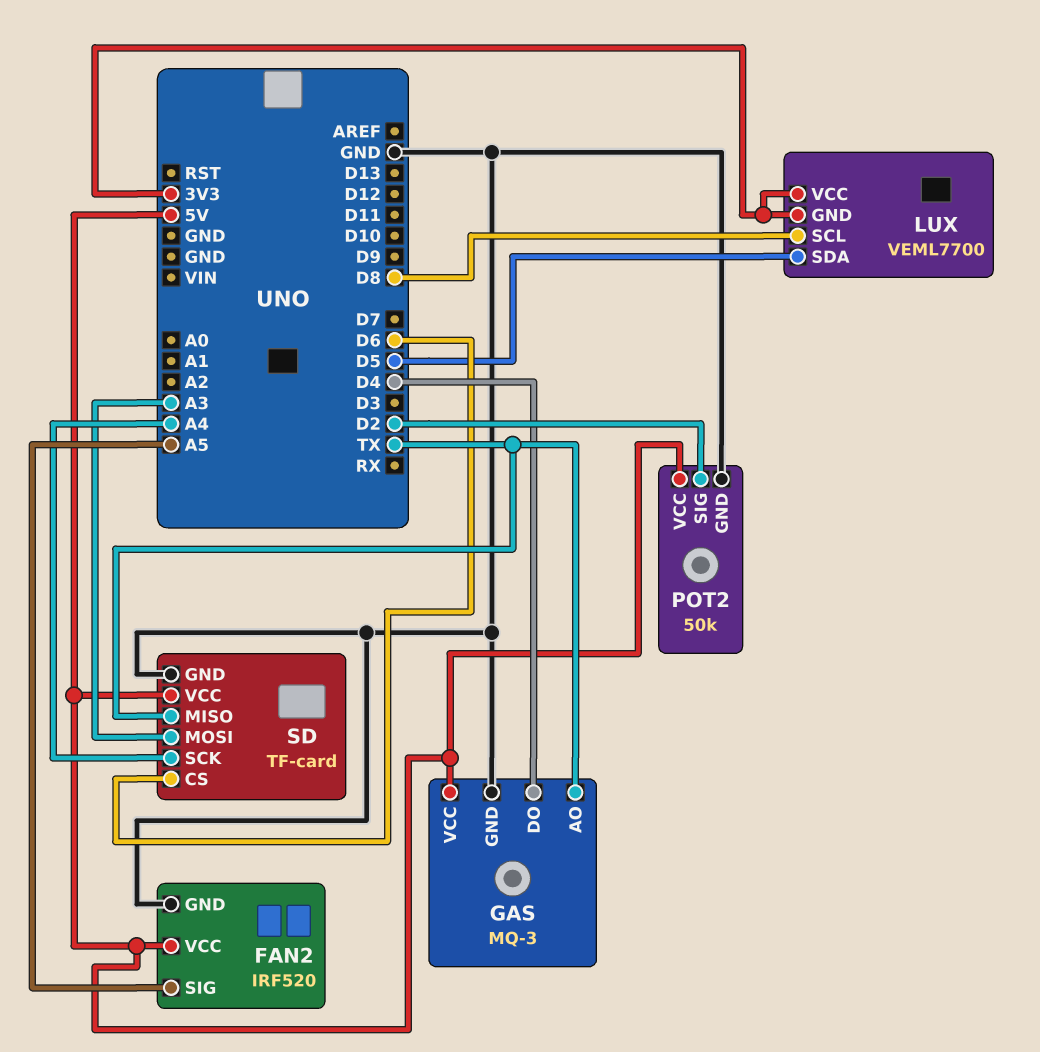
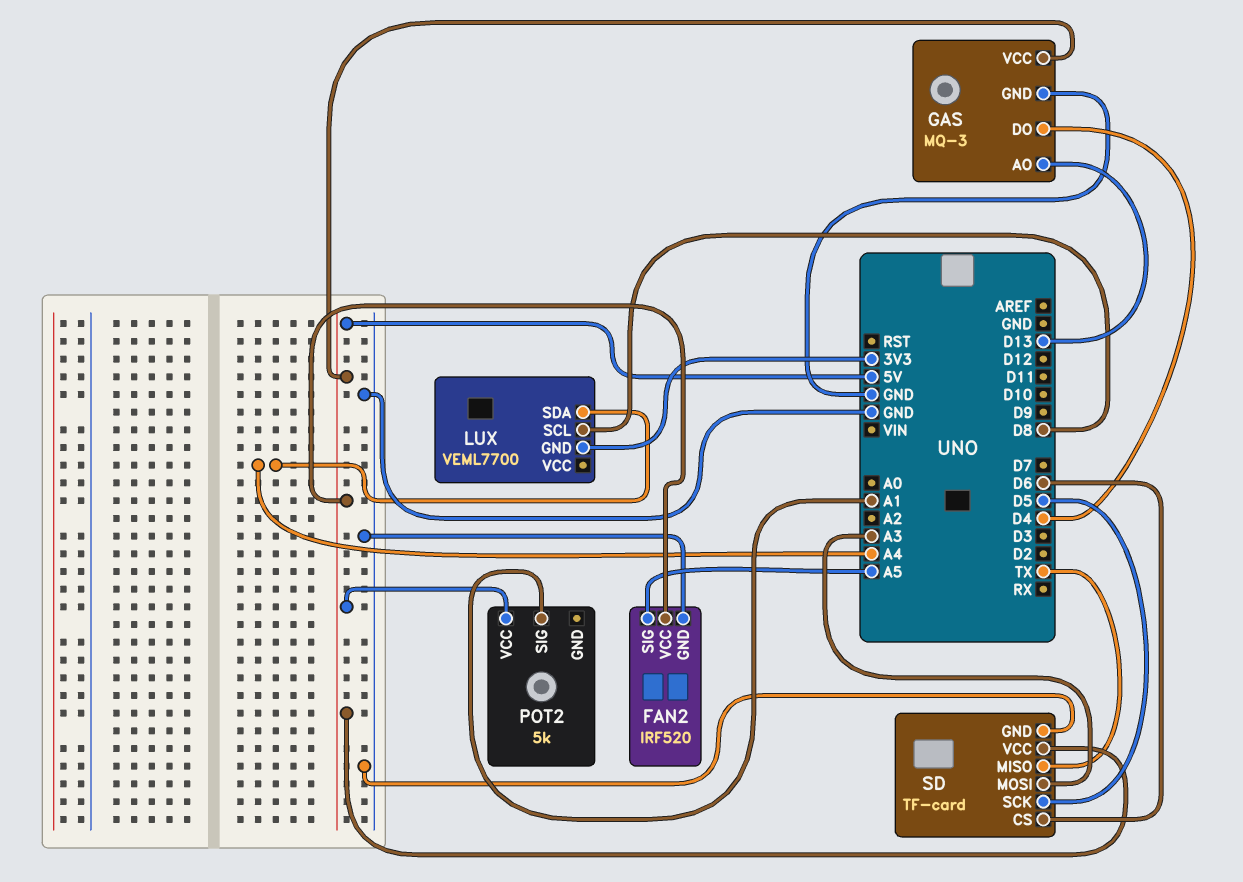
GAS pin AO: TX -> D13
LUX pin SDA: D5 -> A4
LUX pin VCC: 3V3 -> none
POT2: 50k -> 5k
POT2 pin GND: GND -> none
POT2 pin SIG: D2 -> A1
SD pin SCK: A4 -> D5

